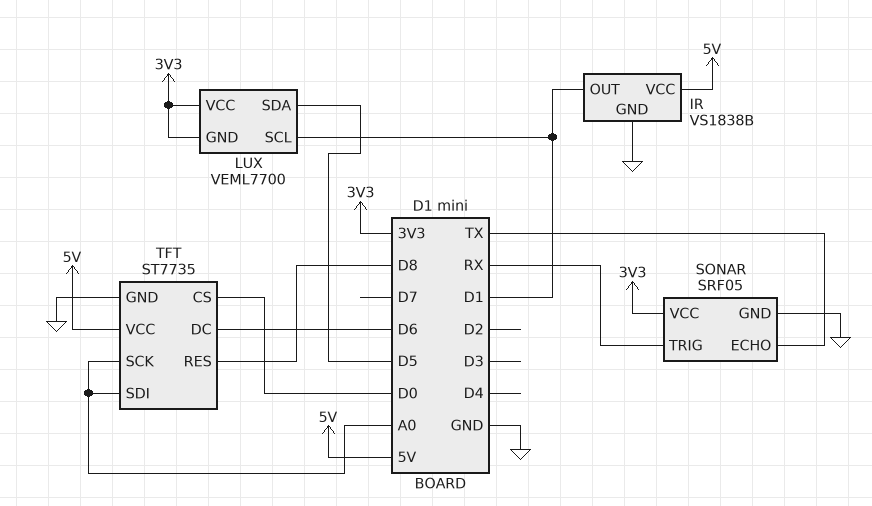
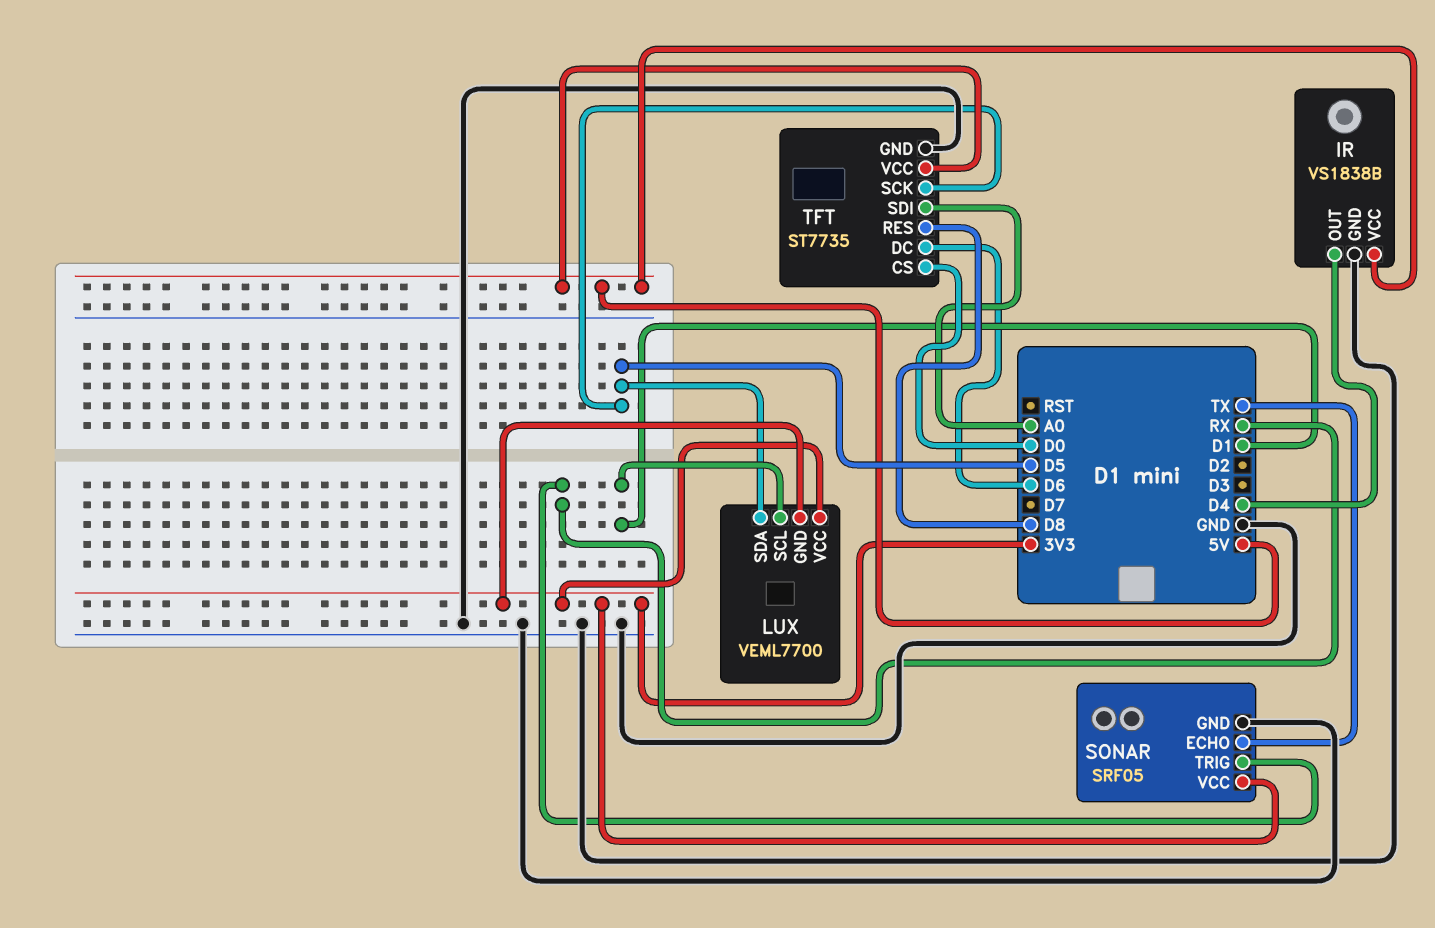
IR pin OUT: D1 -> D4
TFT pin SCK: A0 -> D5

